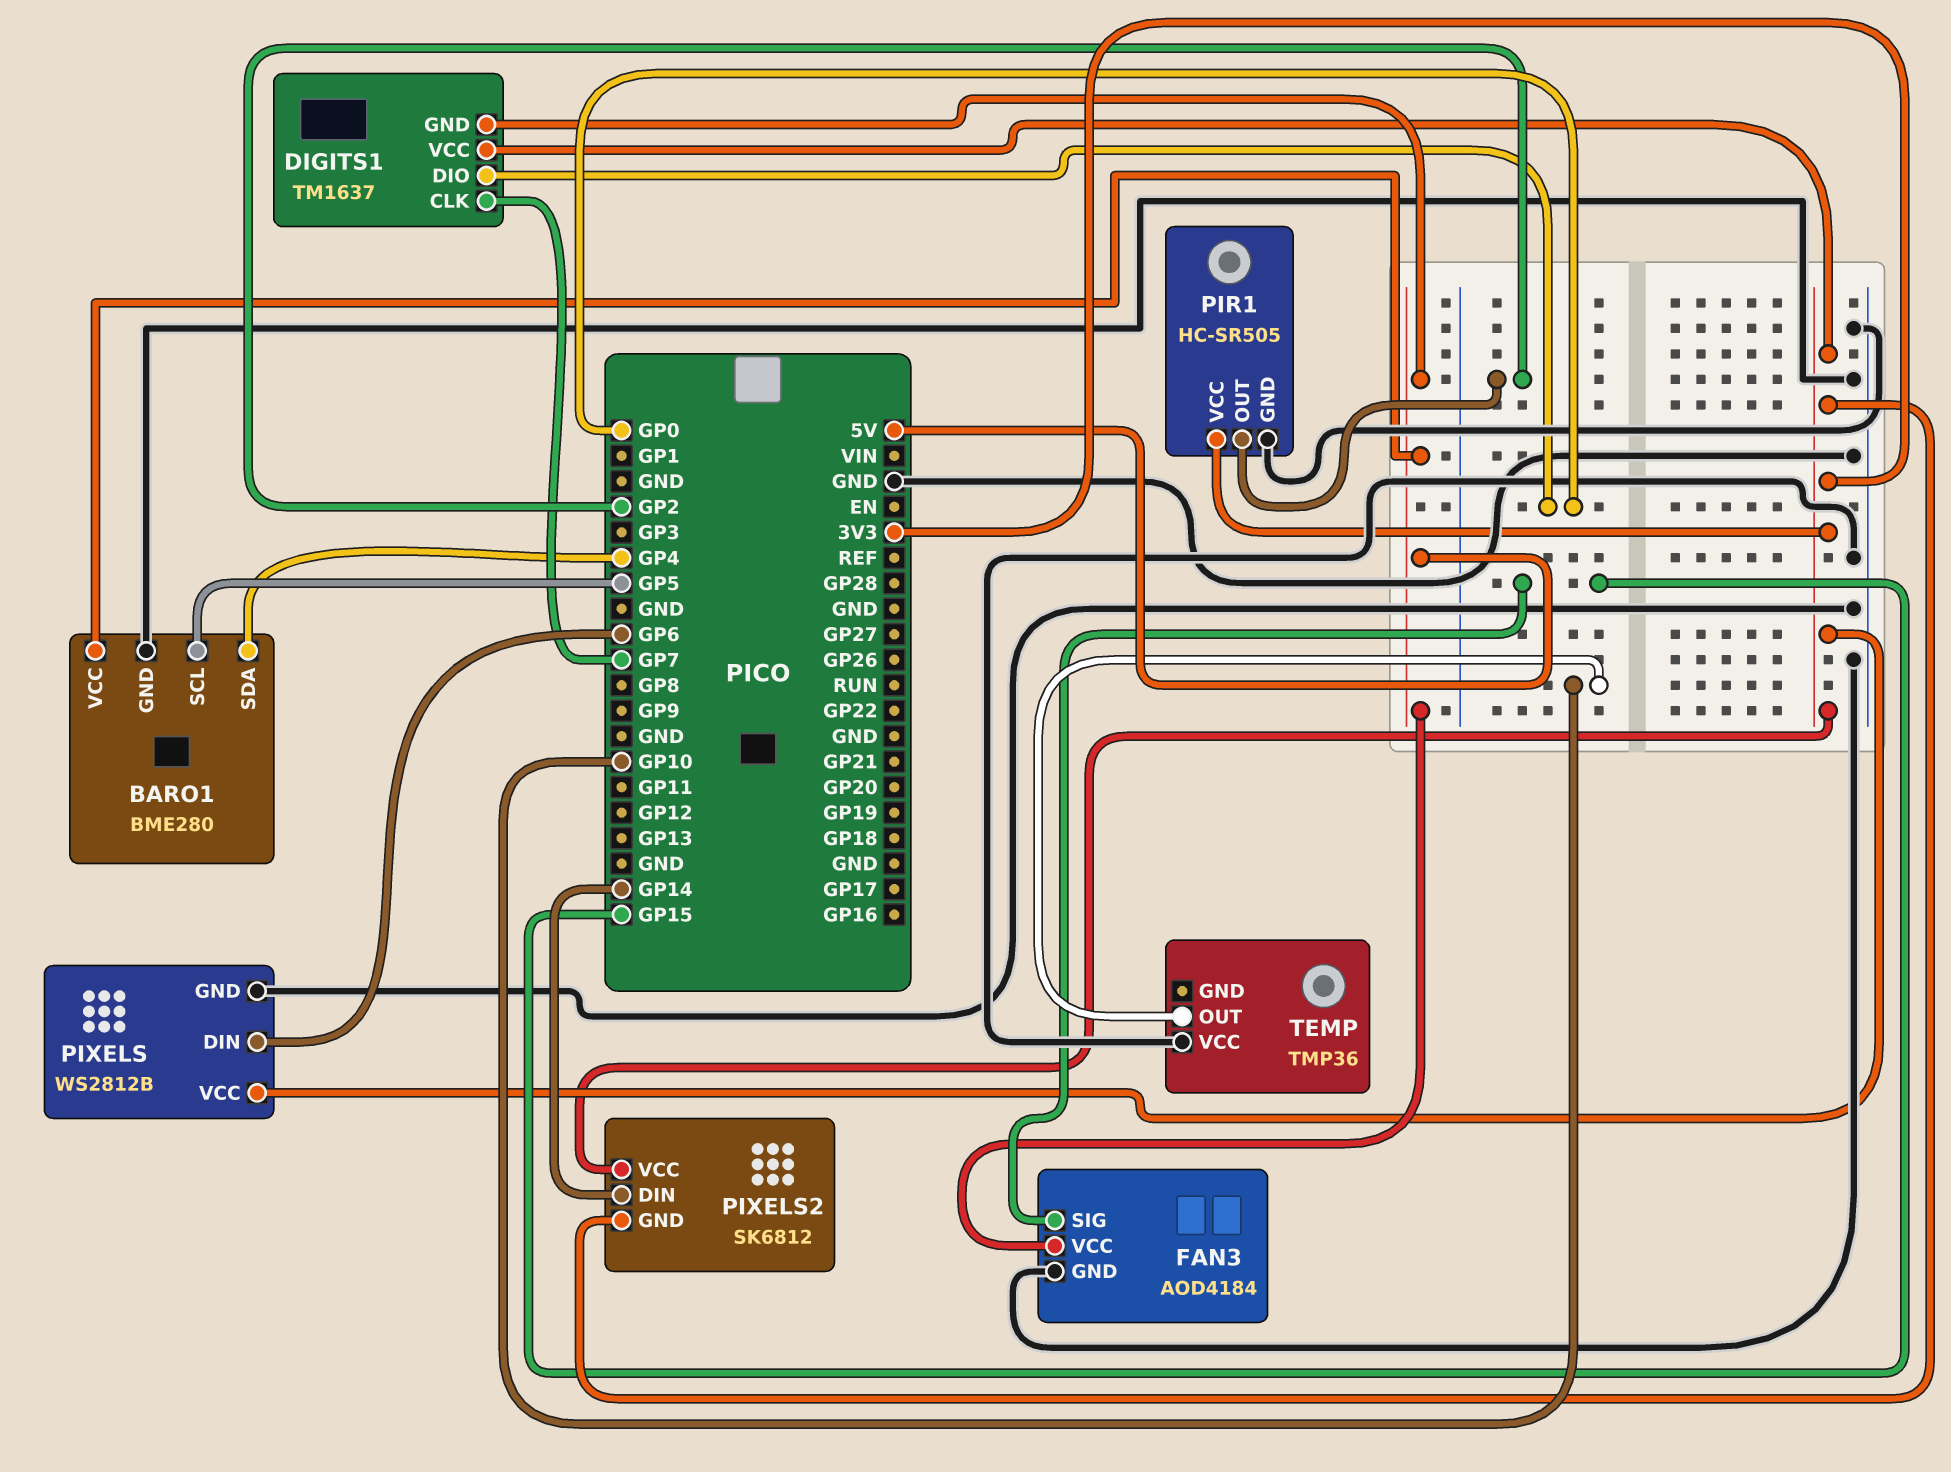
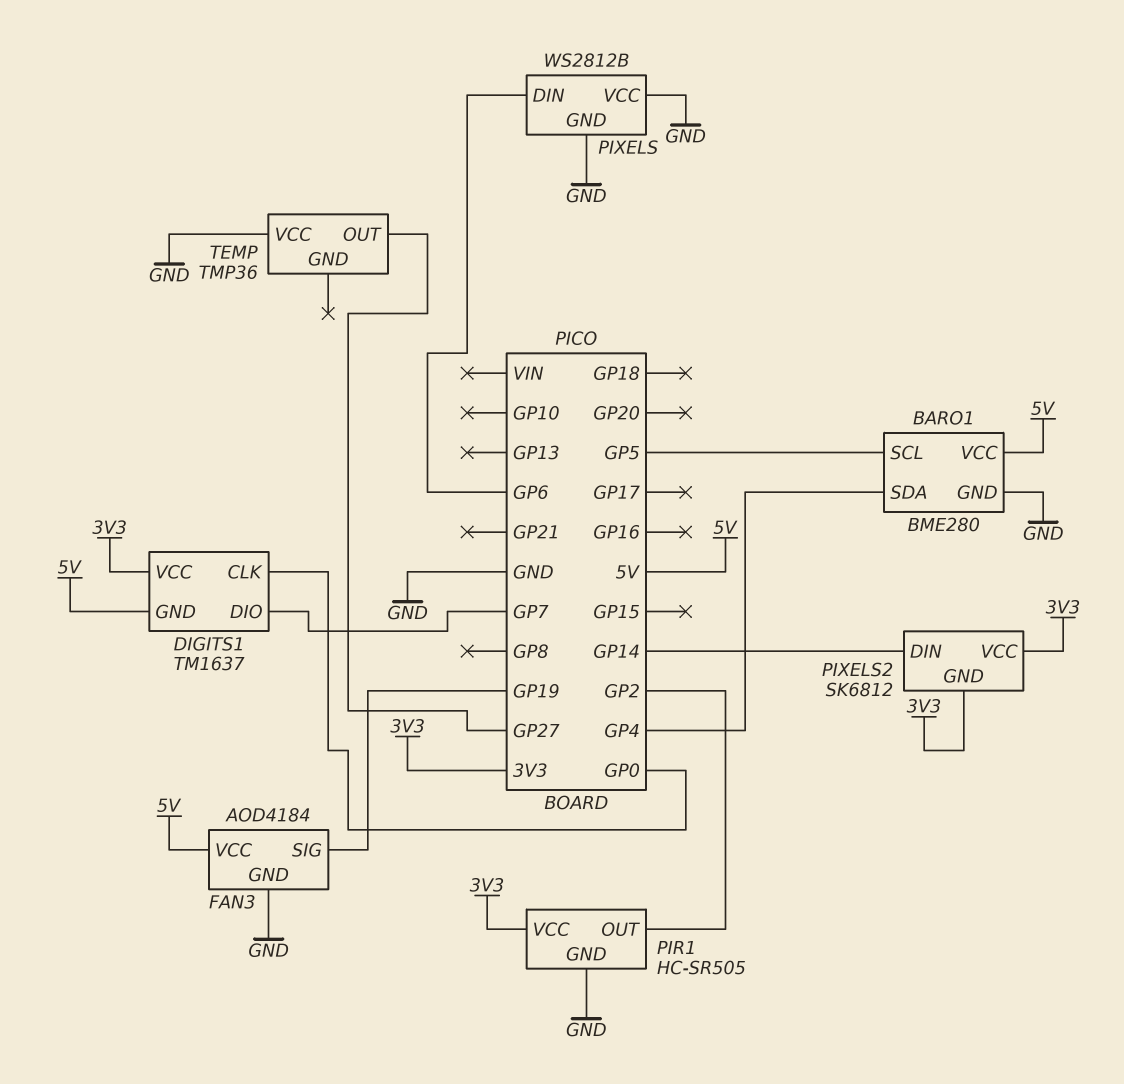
DIGITS1 pin CLK: GP7 -> GP0
DIGITS1 pin DIO: GP0 -> GP7
FAN3 pin SIG: GP15 -> GP19
PIXELS pin VCC: 3V3 -> GND
TEMP pin OUT: GP10 -> GP27

